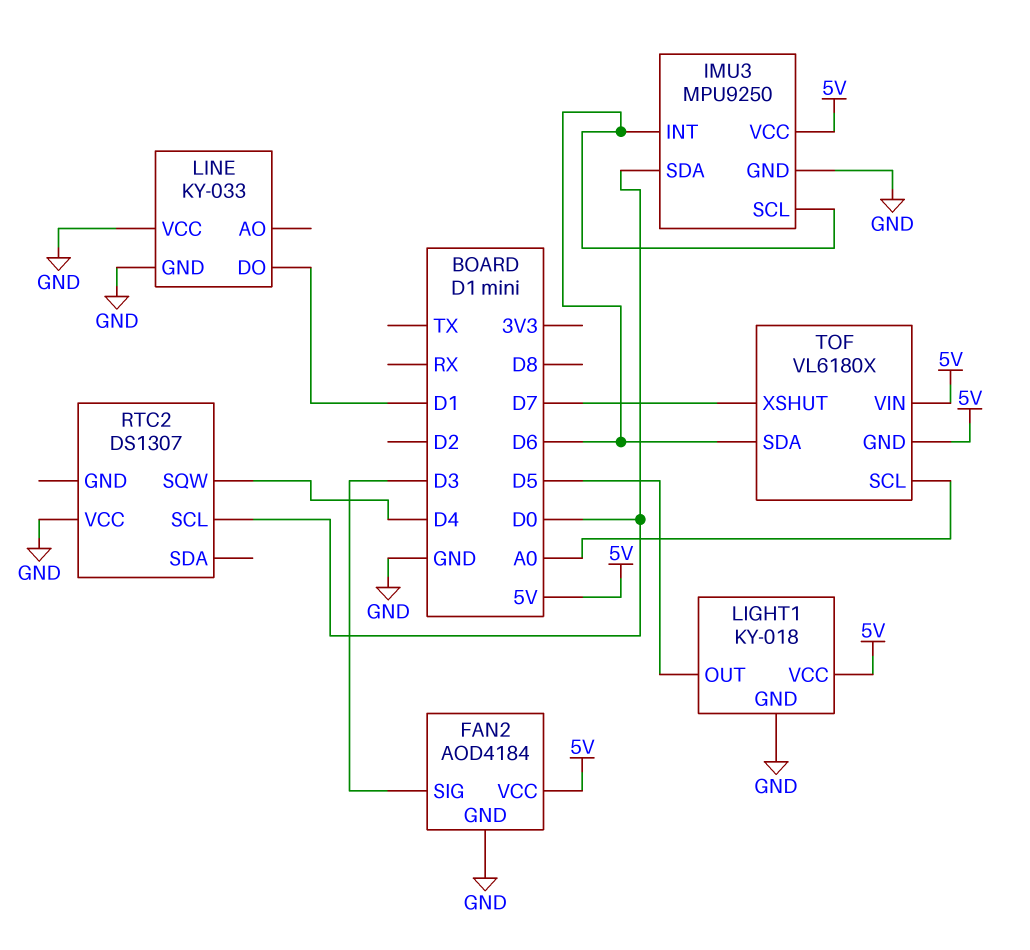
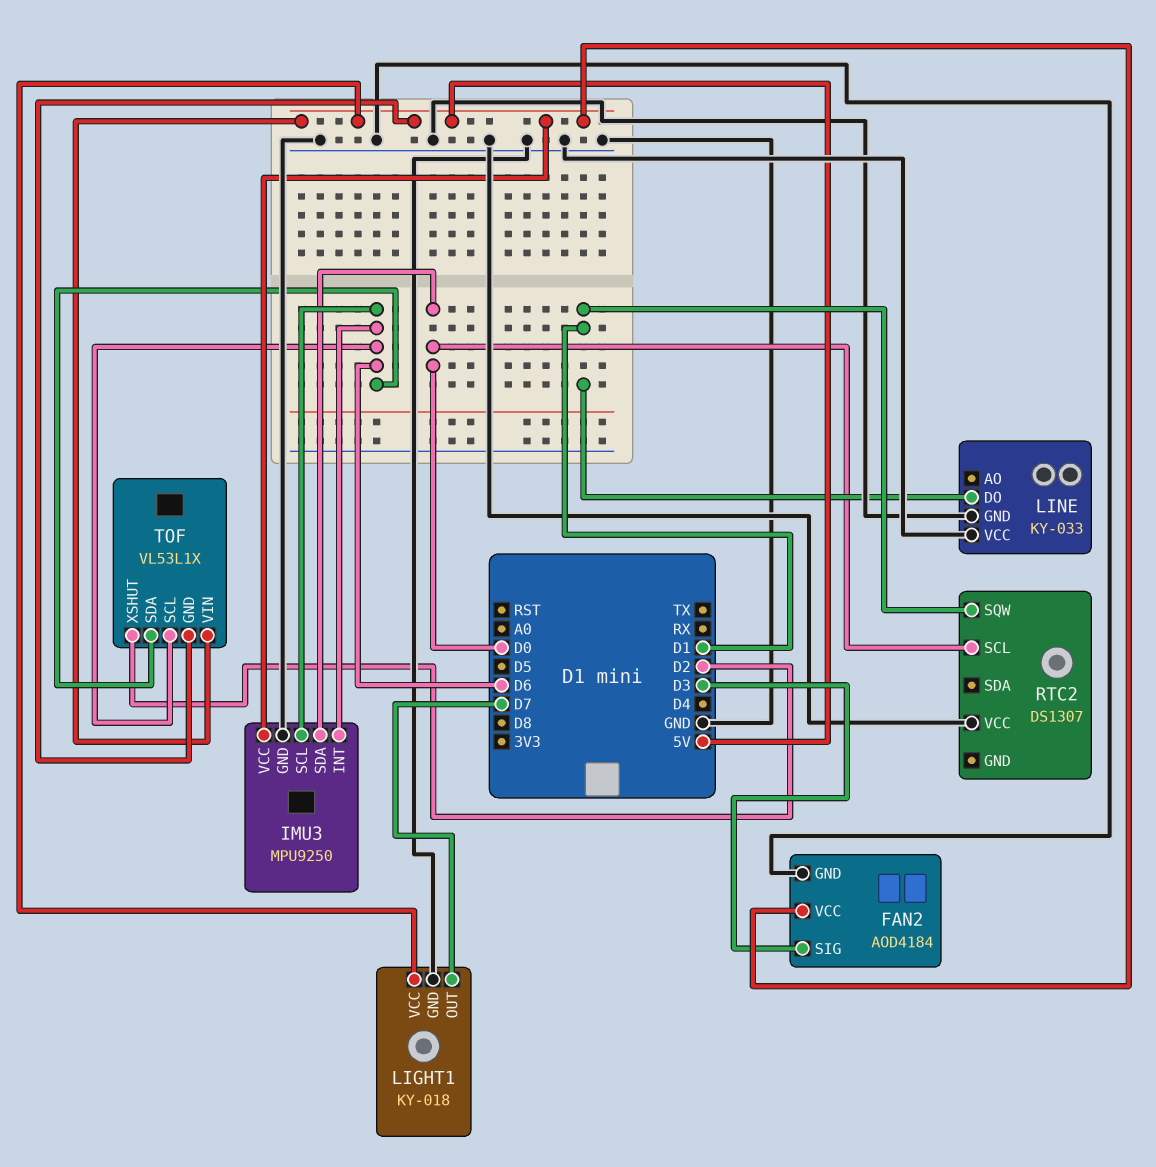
LIGHT1 pin OUT: D5 -> D7
RTC2 pin SQW: D4 -> D1
TOF: VL6180X -> VL53L1X
TOF pin SCL: A0 -> D6
TOF pin XSHUT: D7 -> D2

